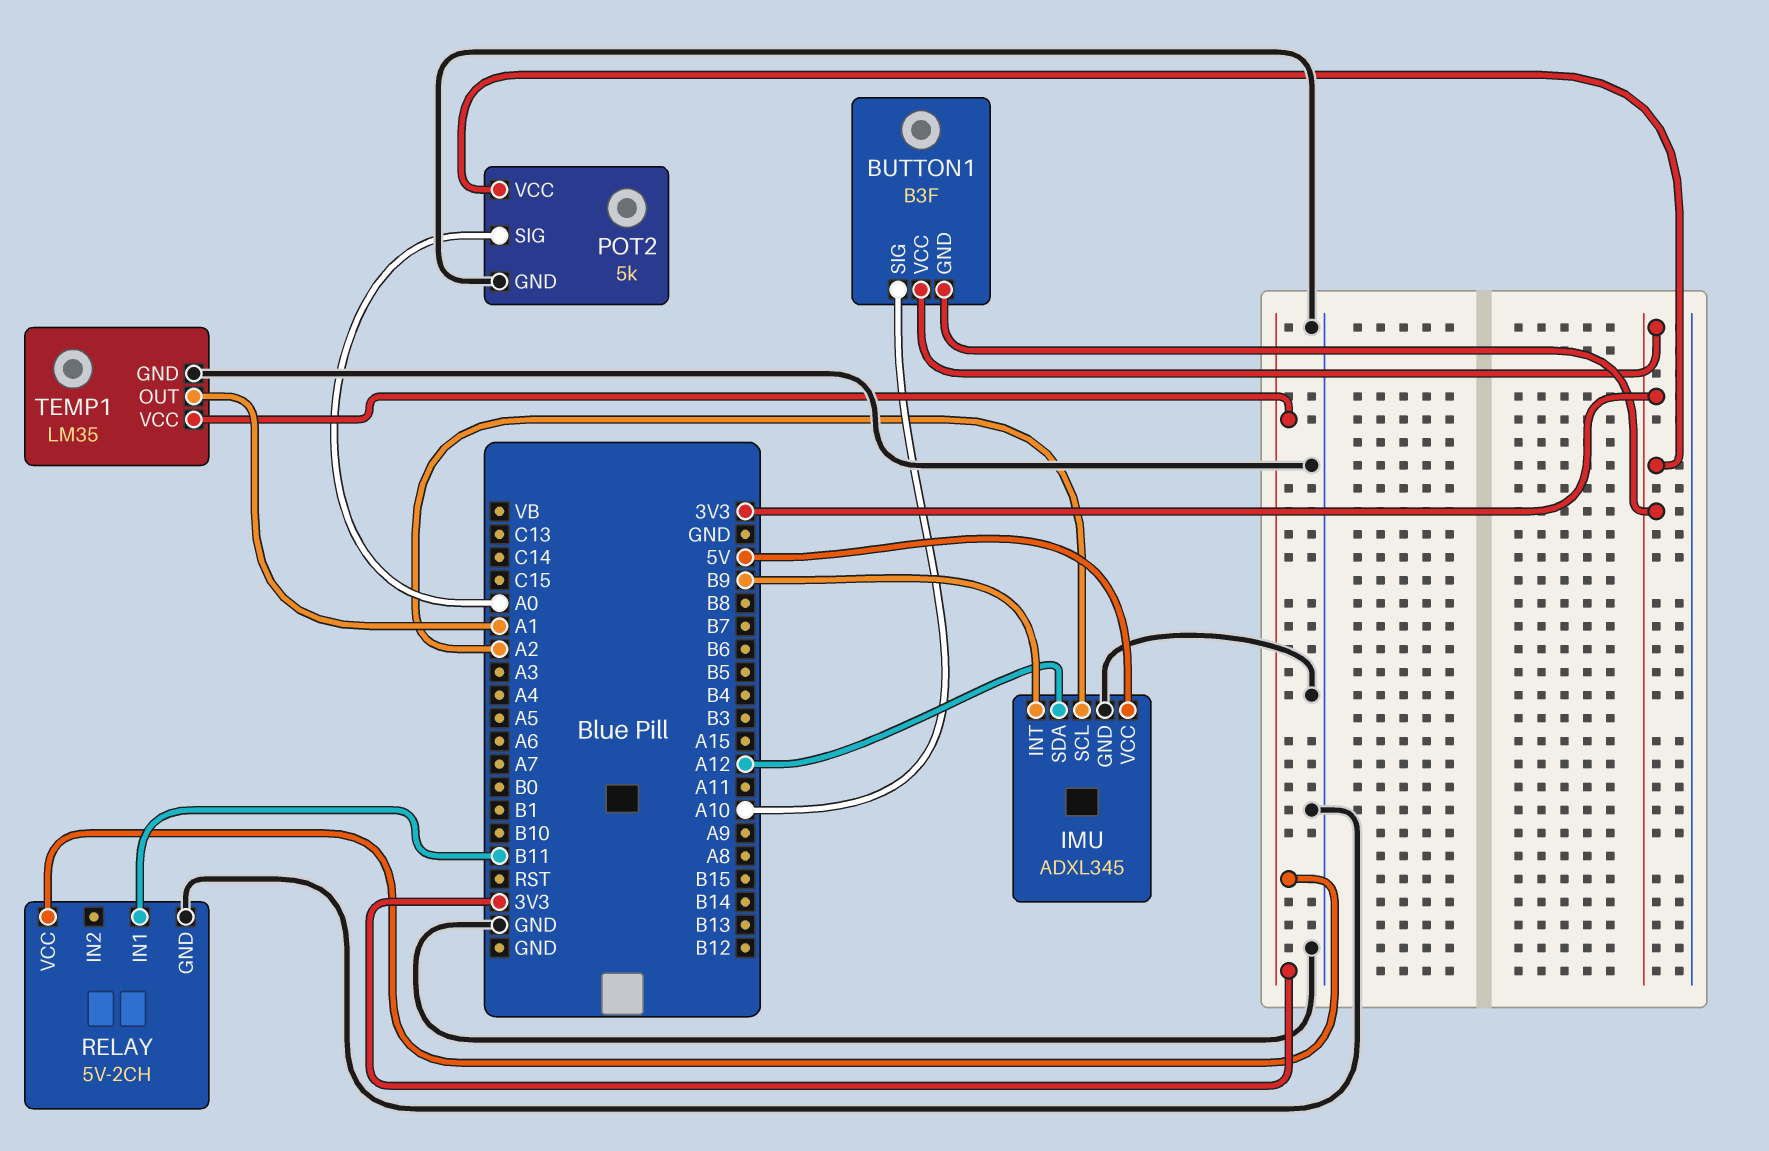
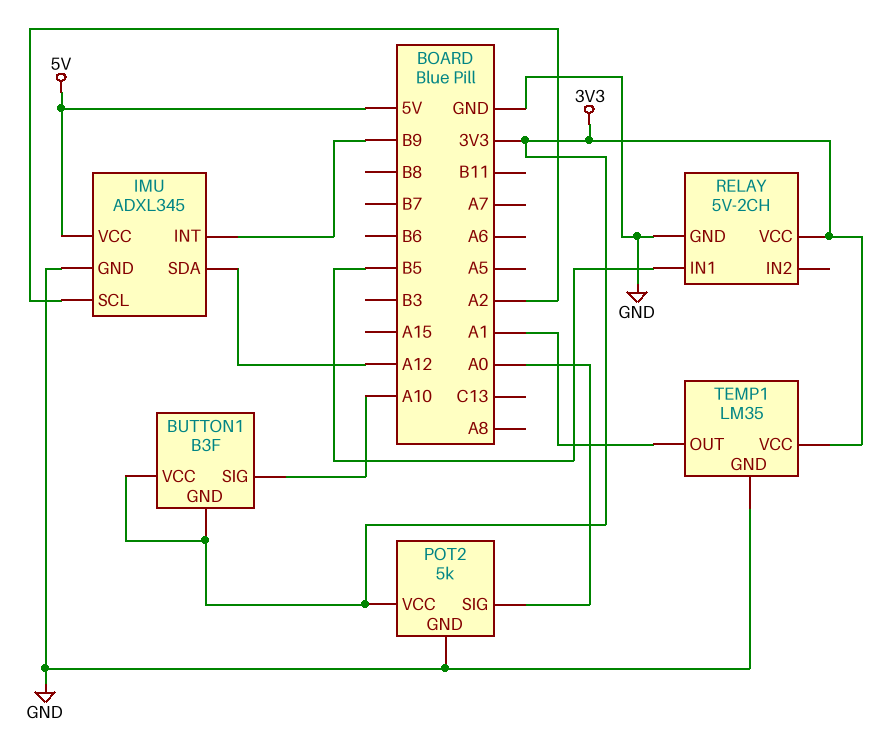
RELAY pin IN1: B11 -> B5

